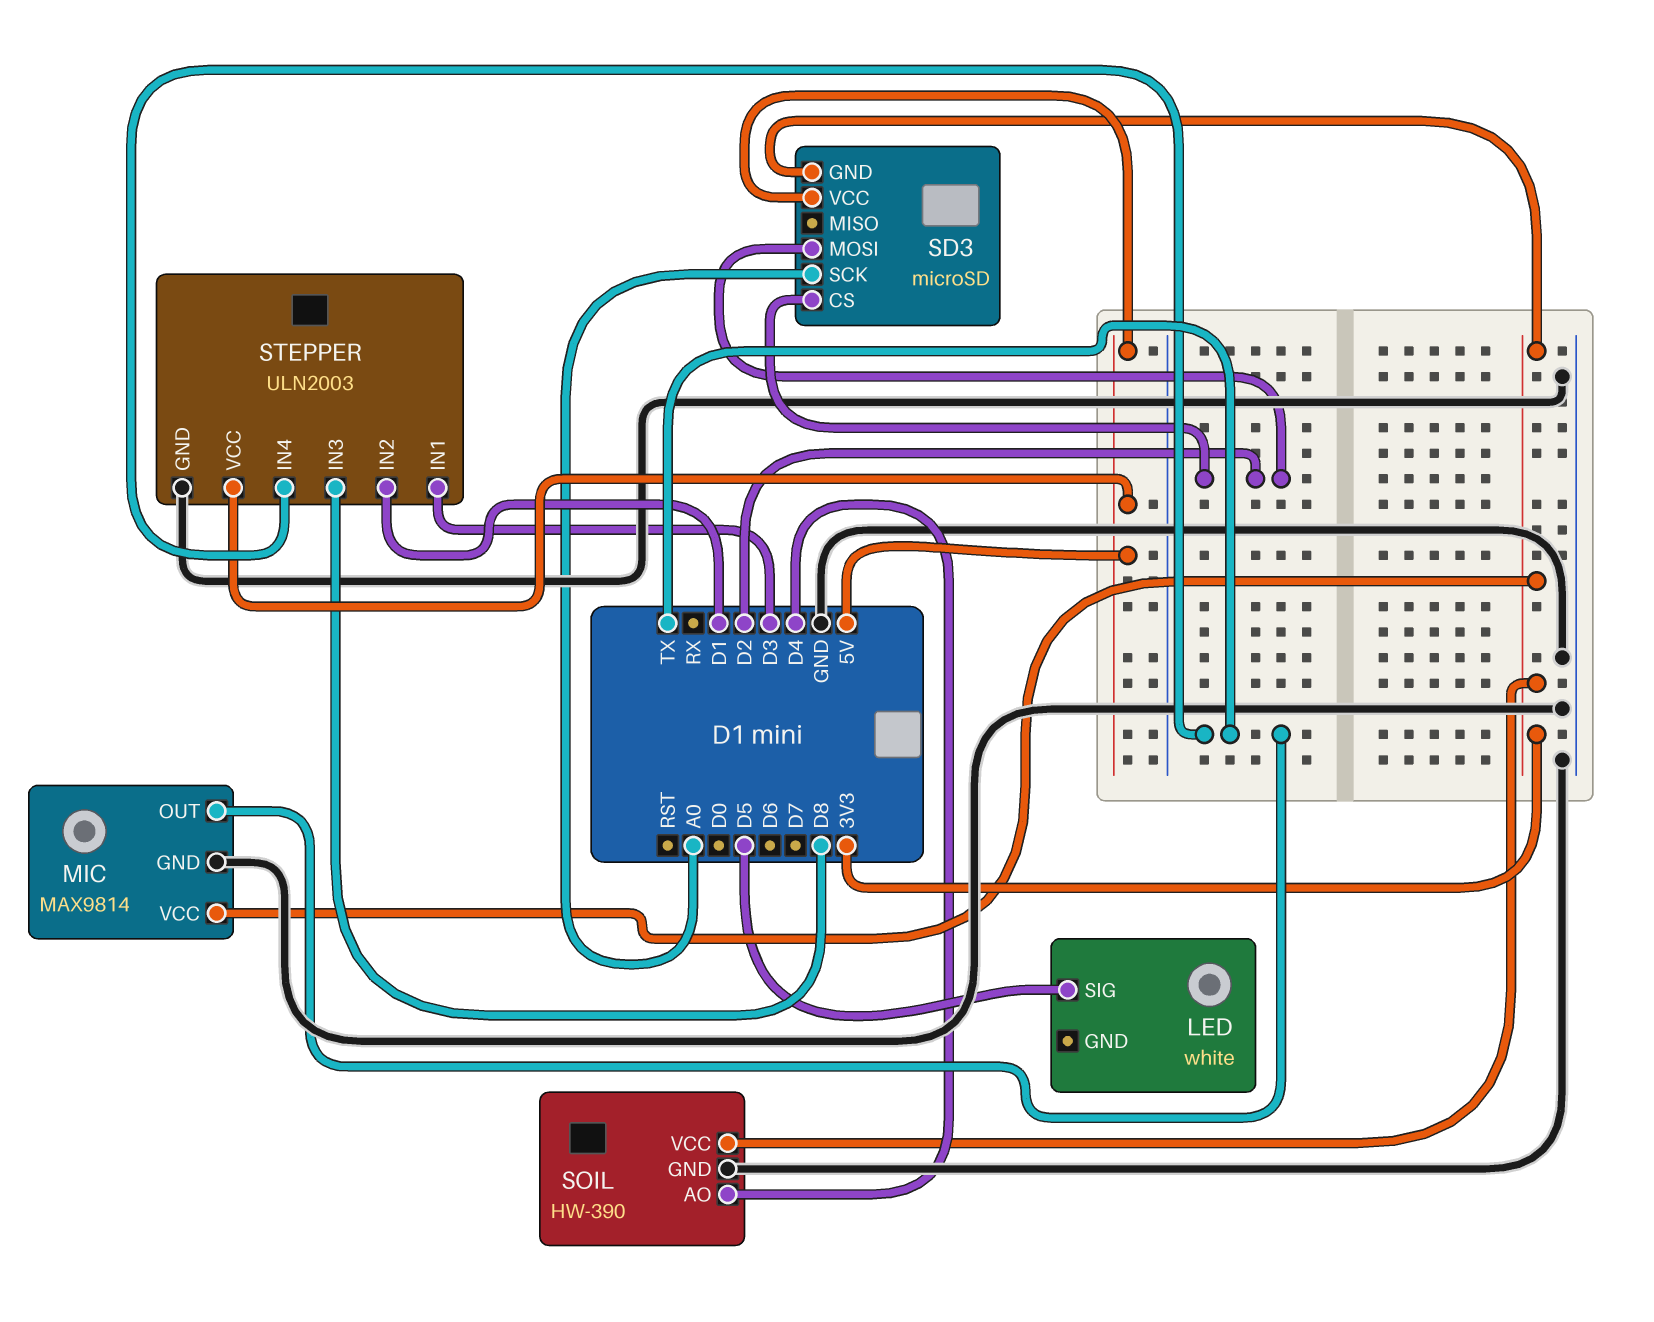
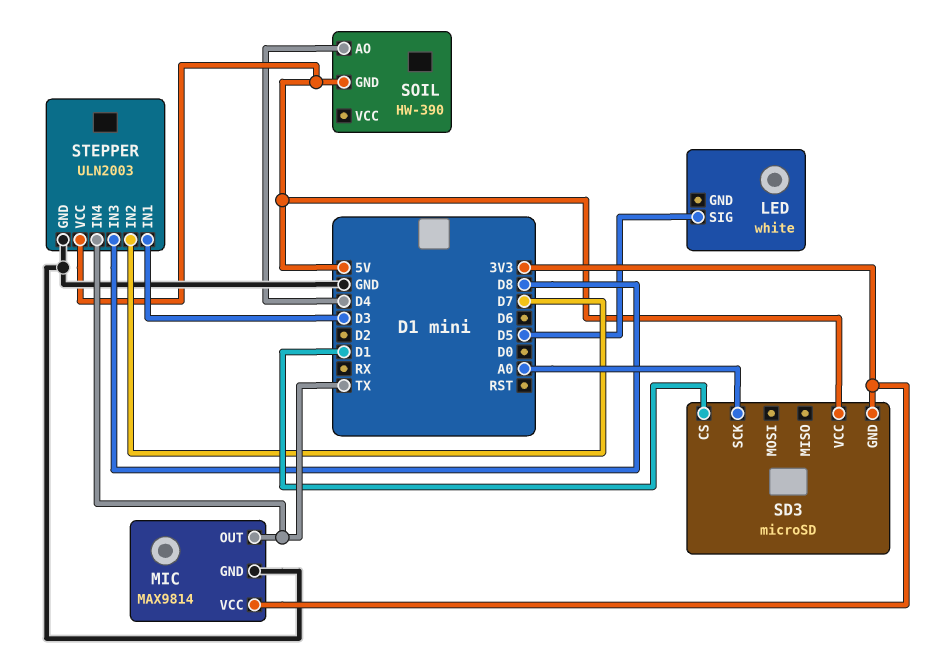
SD3 pin CS: D2 -> D1
SD3 pin MOSI: D2 -> none
SOIL pin GND: GND -> 5V
SOIL pin VCC: 3V3 -> none
STEPPER pin IN2: D1 -> D7

